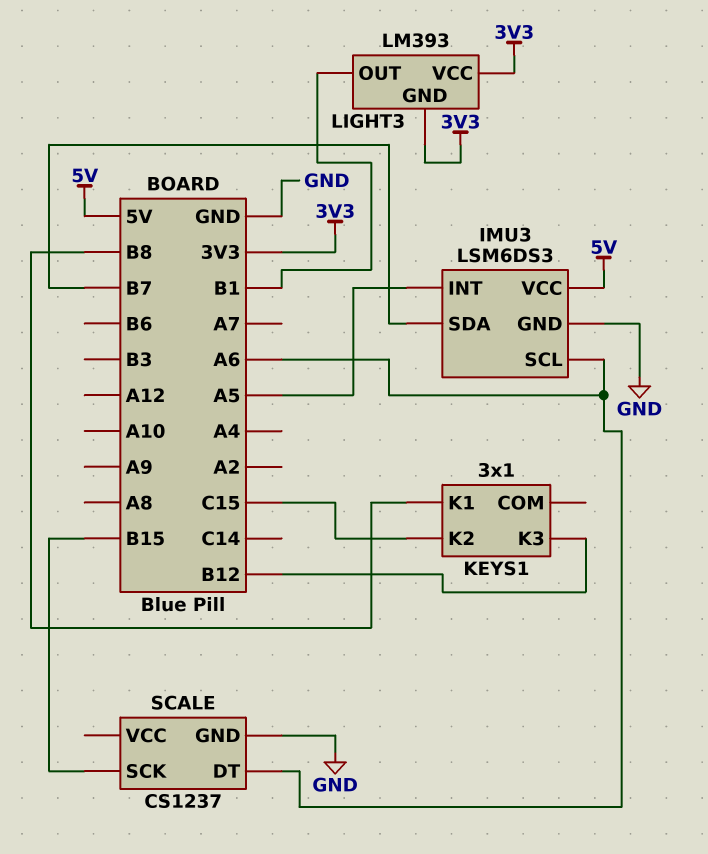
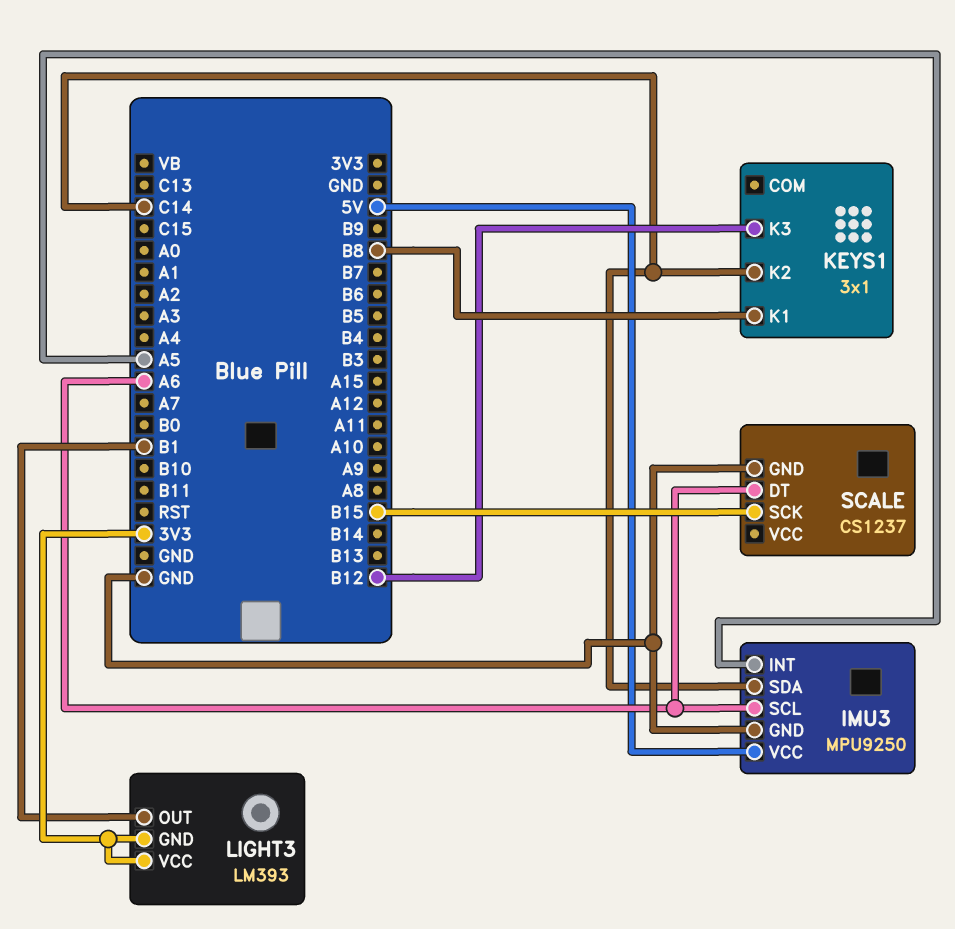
IMU3: LSM6DS3 -> MPU9250
IMU3 pin SDA: B7 -> C14
KEYS1 pin K2: C15 -> C14

